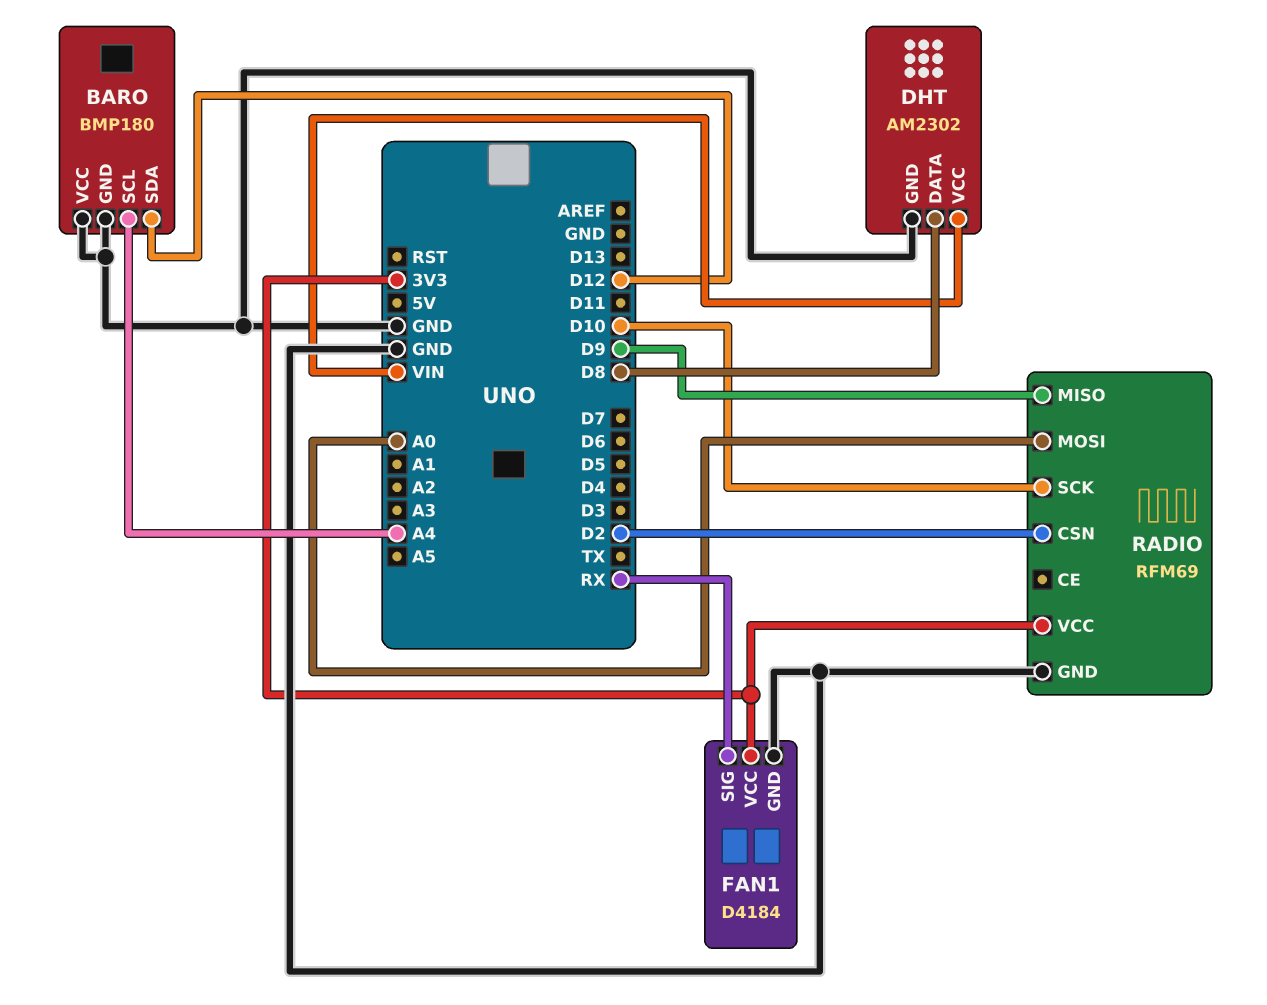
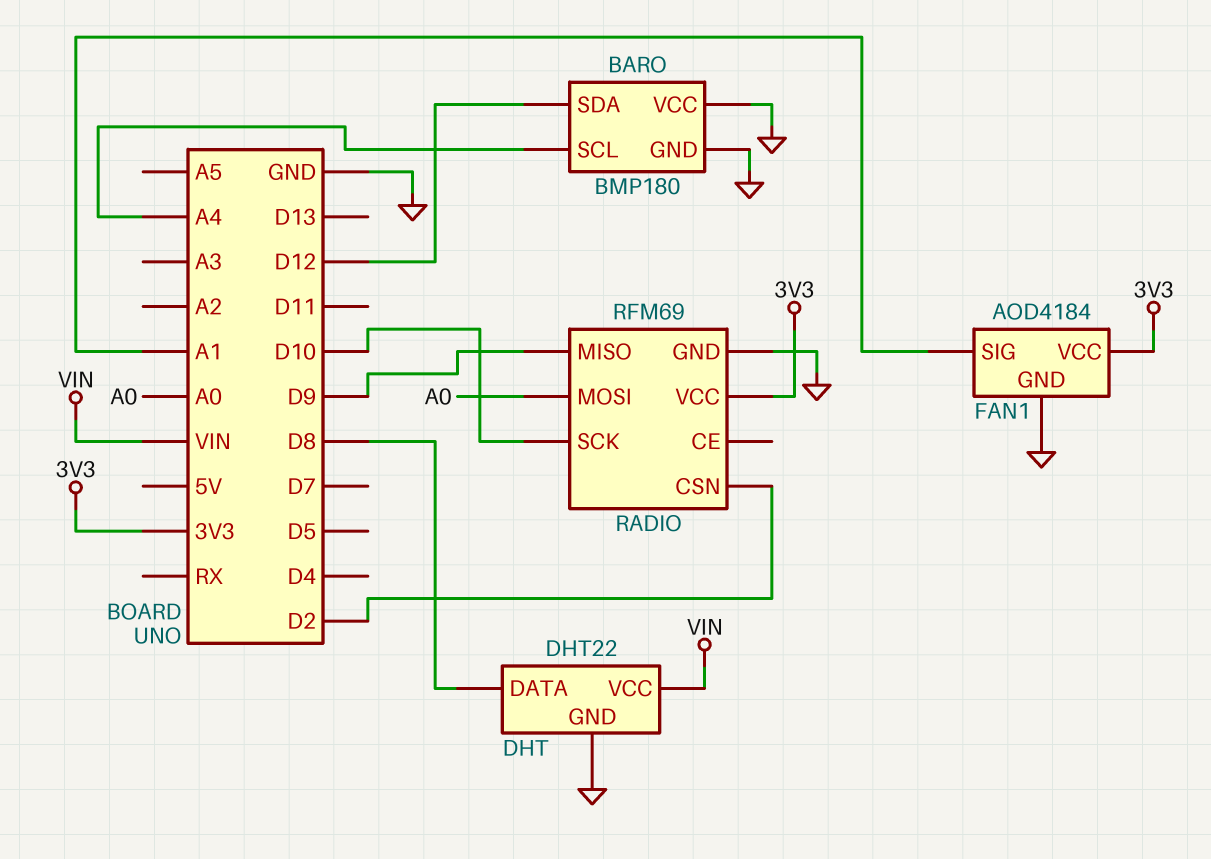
DHT: AM2302 -> DHT22
FAN1: D4184 -> AOD4184
FAN1 pin SIG: RX -> A1

